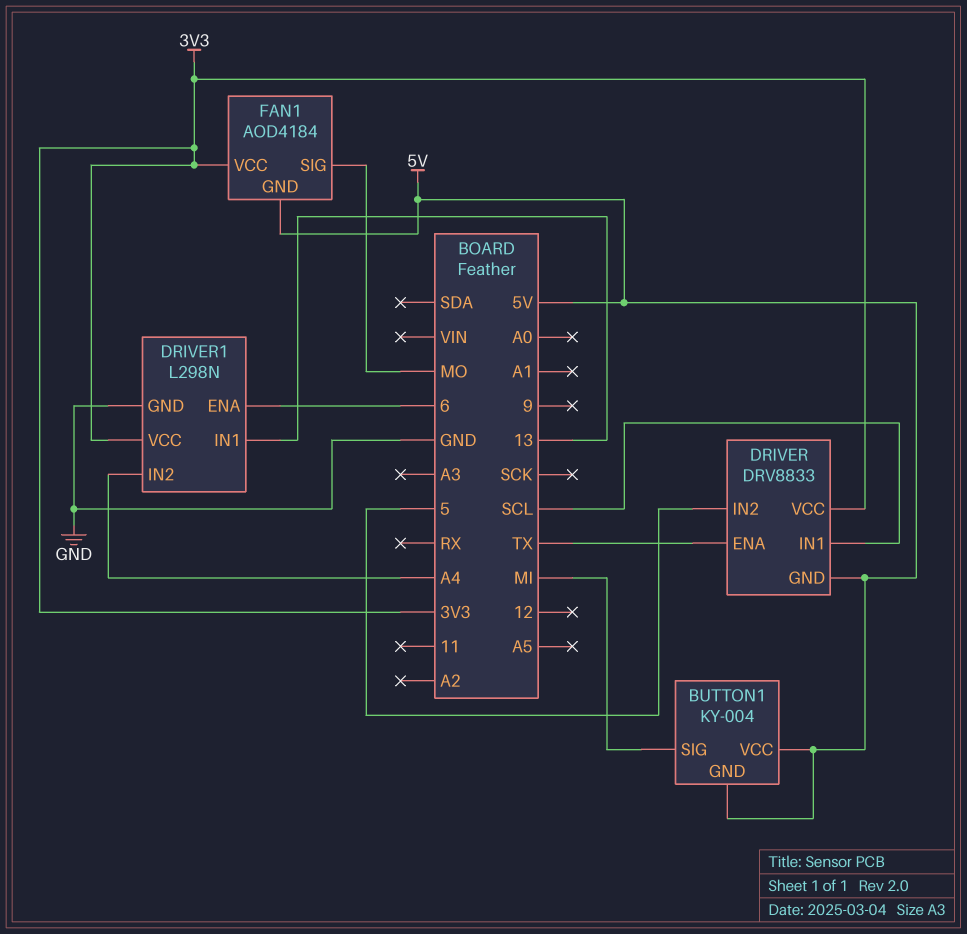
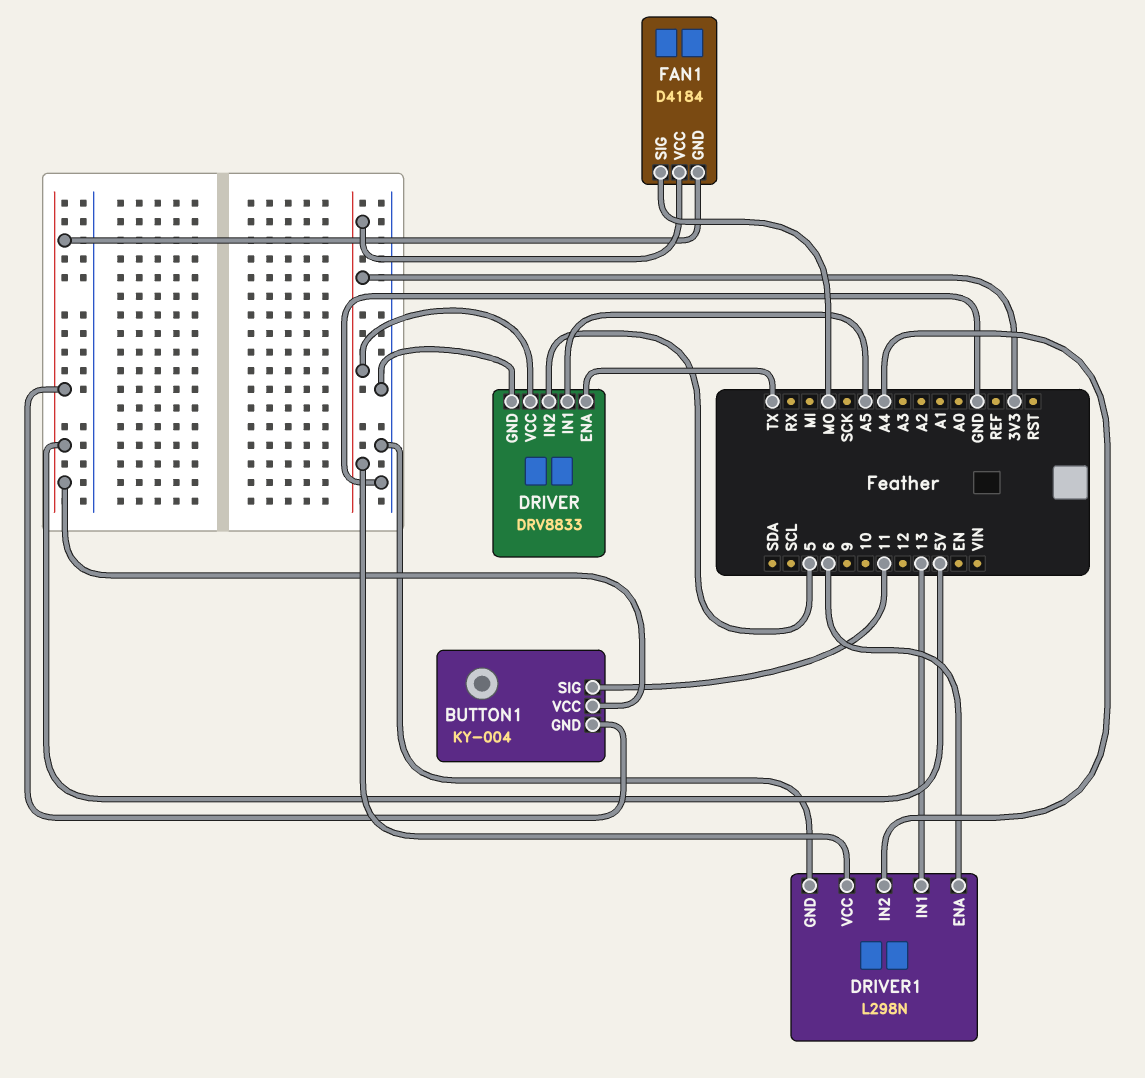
BUTTON1 pin SIG: MI -> 11
DRIVER pin GND: 5V -> GND
DRIVER pin IN1: SCL -> A5
FAN1: AOD4184 -> D4184

